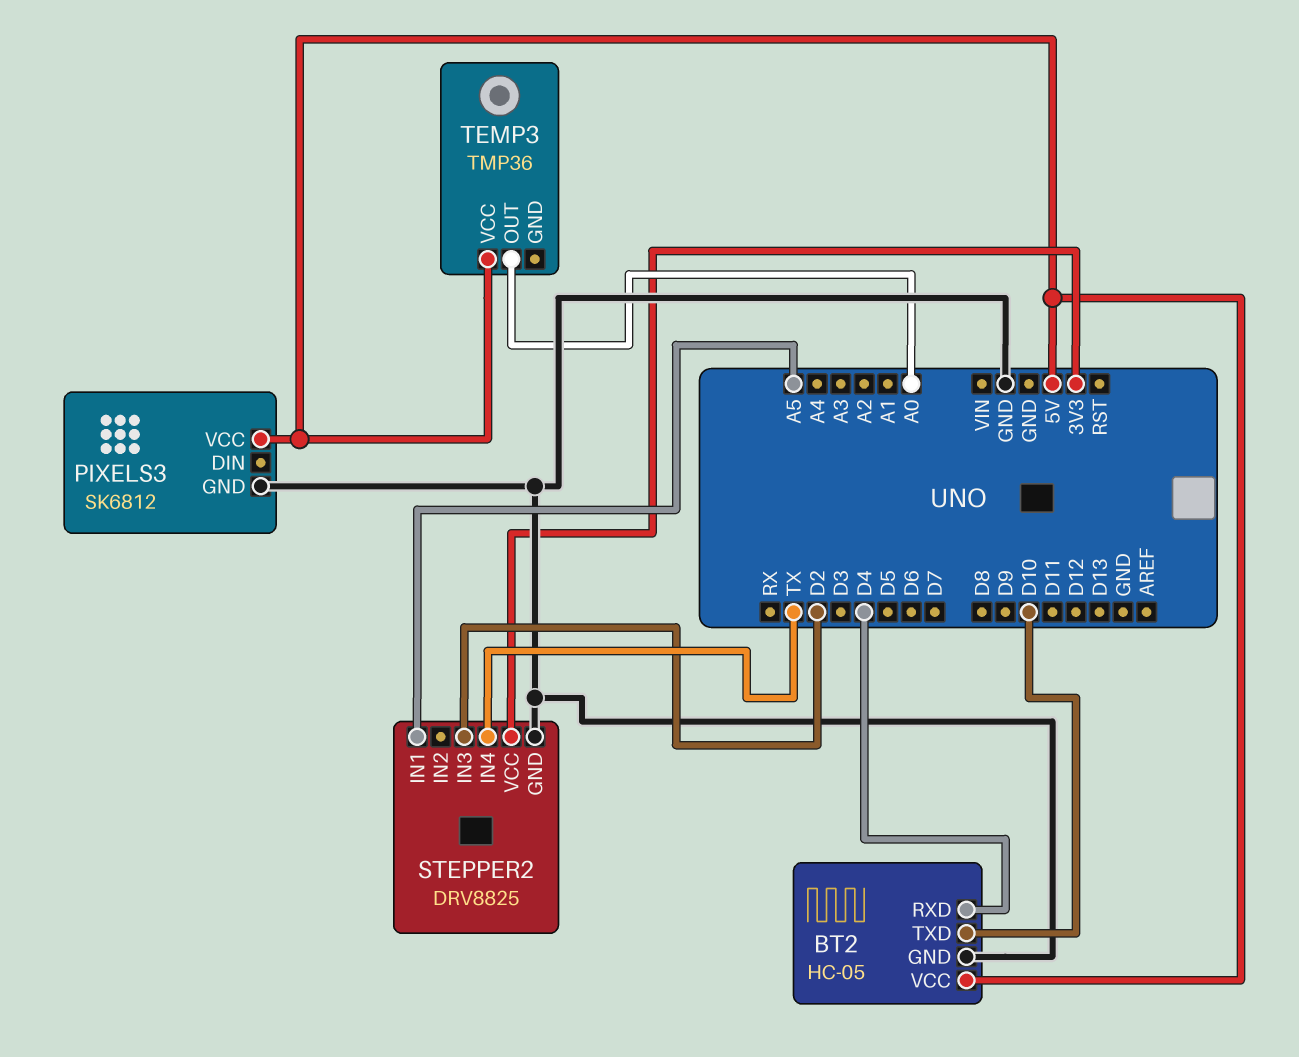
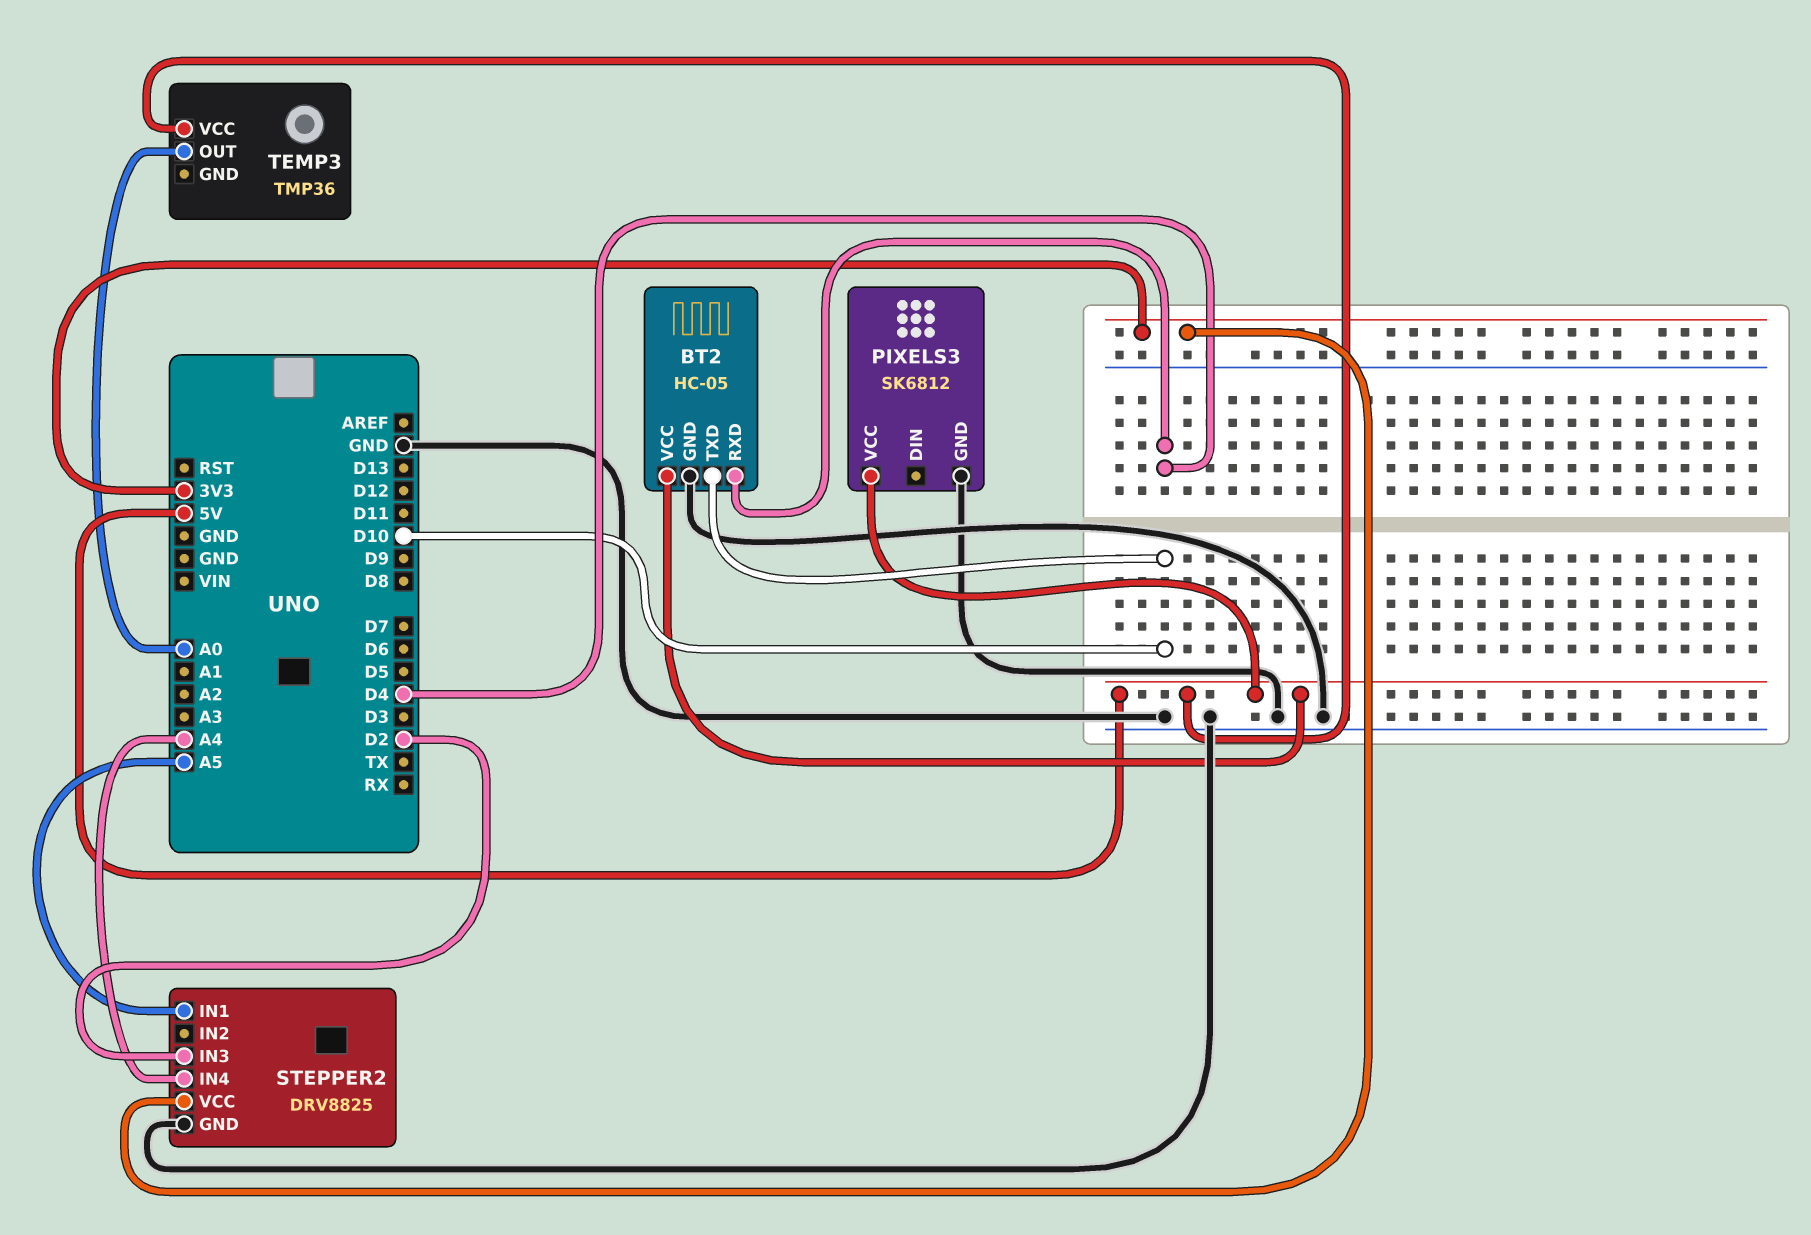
STEPPER2 pin IN4: TX -> A4

